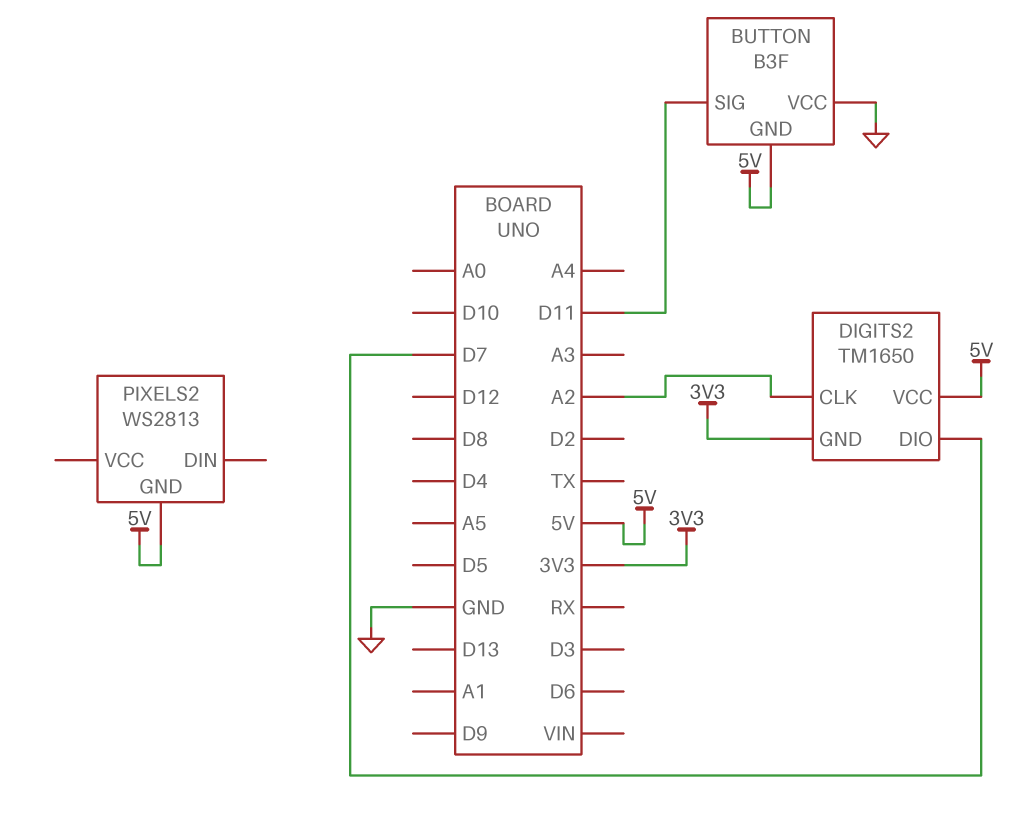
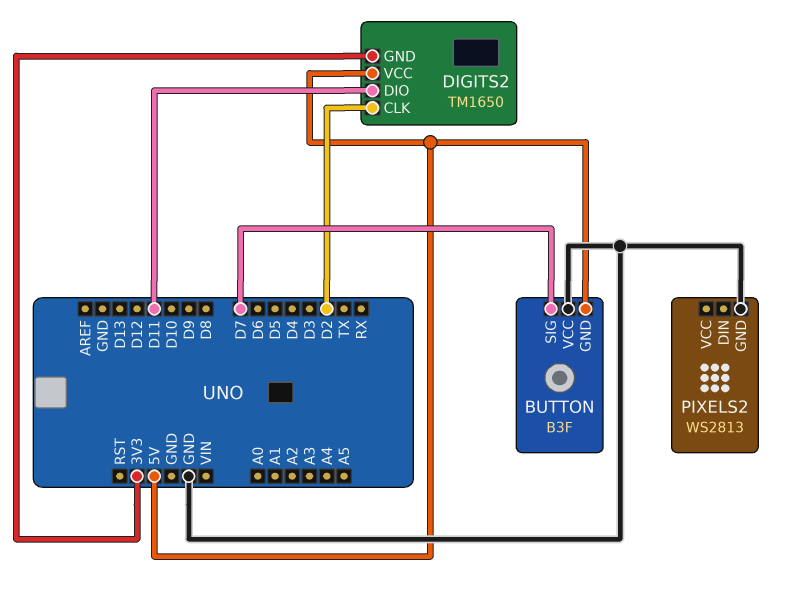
BUTTON pin SIG: D11 -> D7
DIGITS2 pin CLK: A2 -> D2
DIGITS2 pin DIO: D7 -> D11
PIXELS2 pin GND: 5V -> GND

